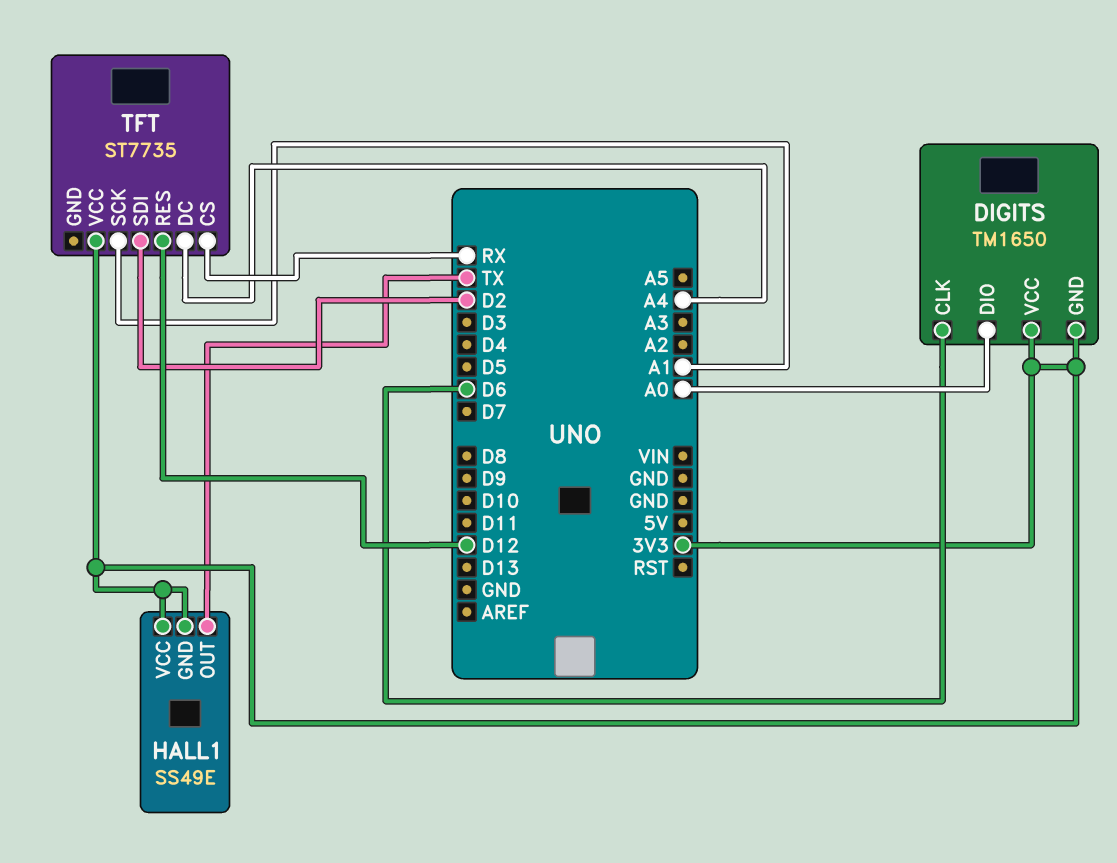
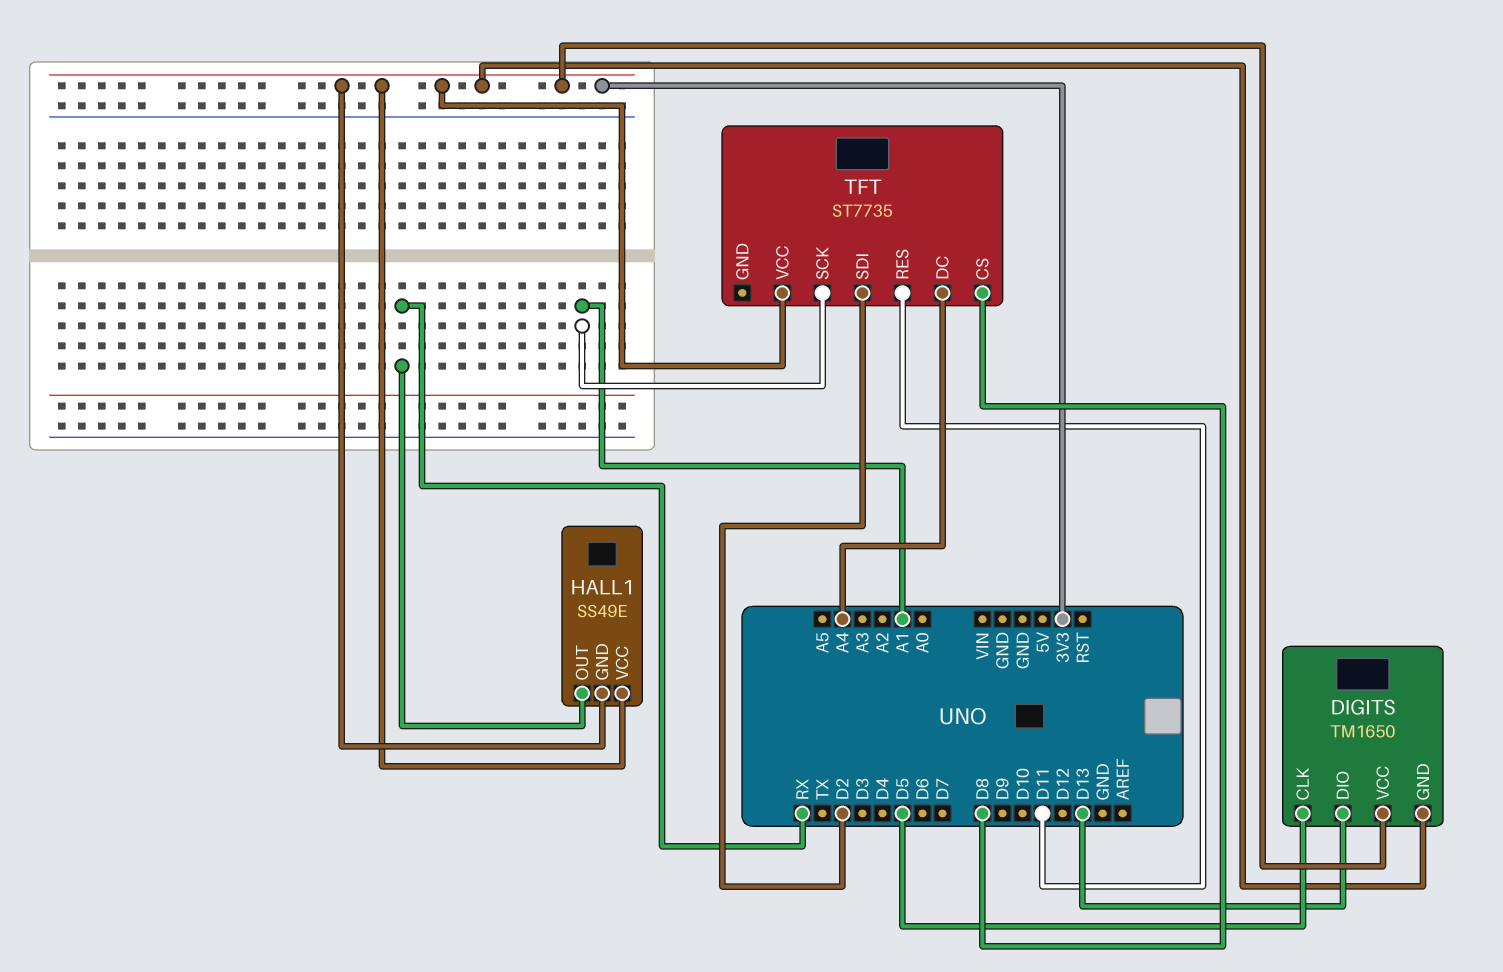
DIGITS pin CLK: D6 -> D5
DIGITS pin DIO: A0 -> D13
HALL1 pin OUT: TX -> RX
TFT pin CS: RX -> D8
TFT pin RES: D12 -> D11

